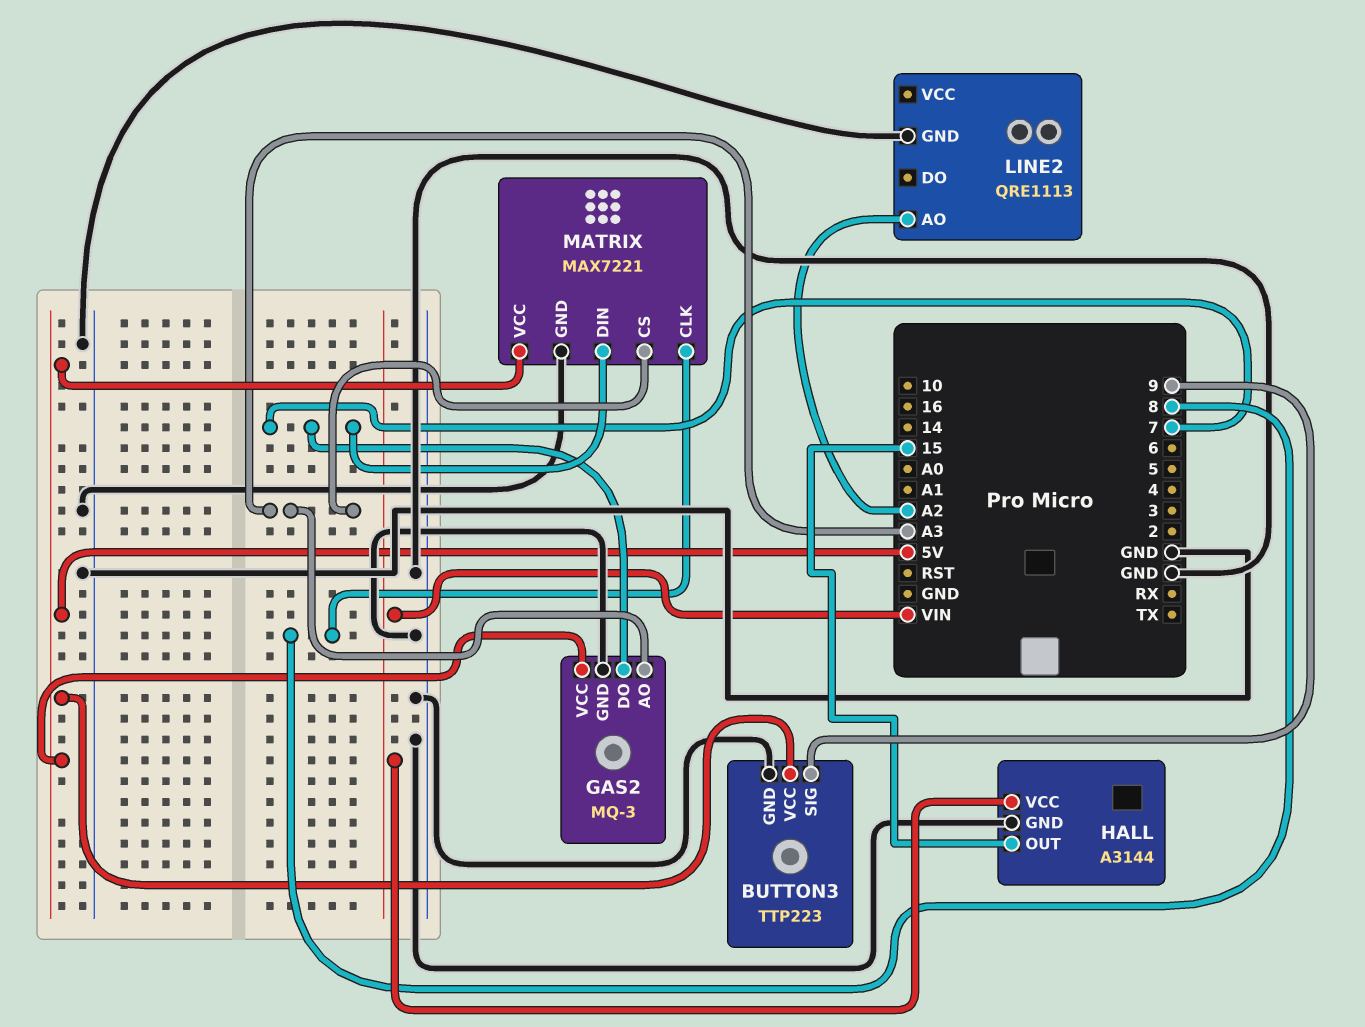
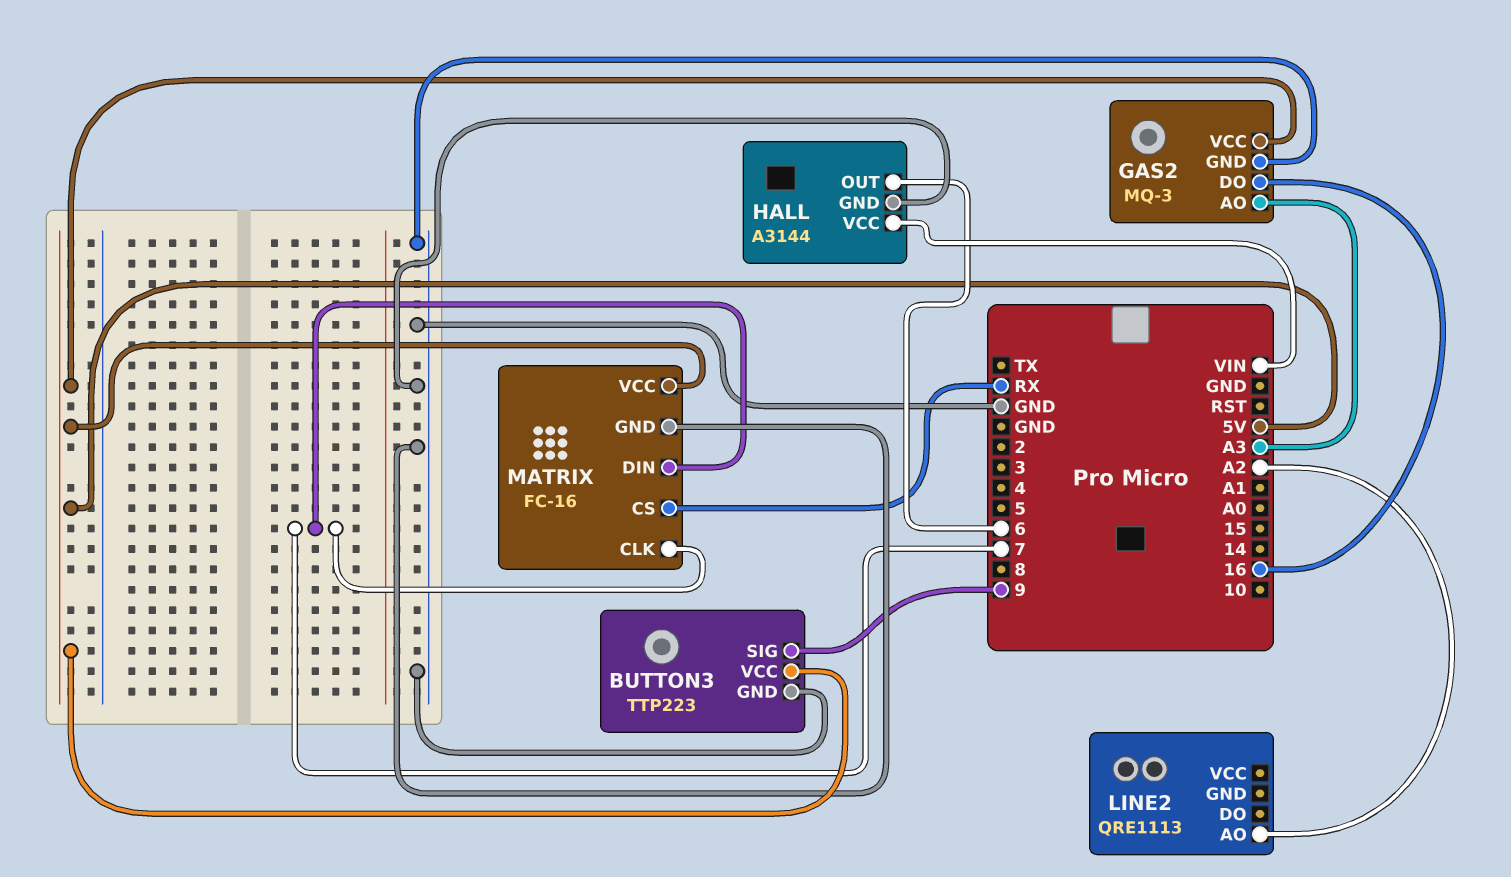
GAS2 pin DO: 7 -> 16
HALL pin OUT: 15 -> 6
LINE2 pin GND: GND -> none
MATRIX: MAX7221 -> FC-16
MATRIX pin CLK: 8 -> 7
MATRIX pin CS: A3 -> RX

